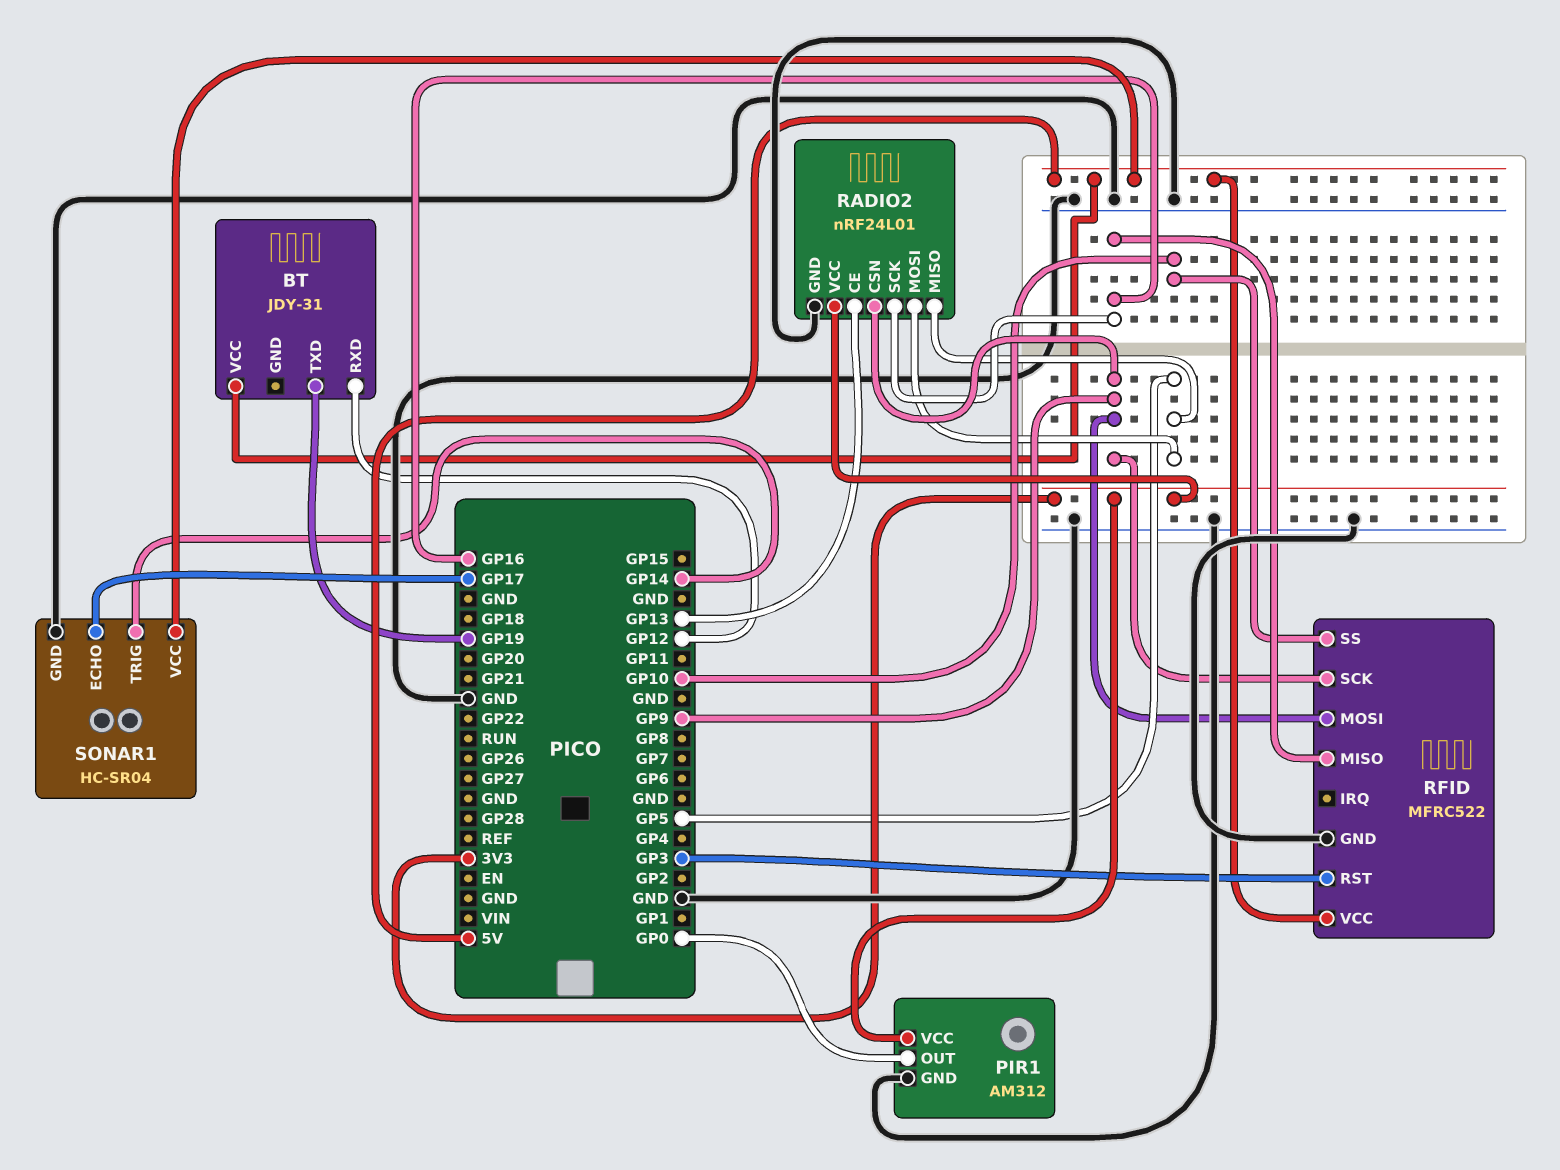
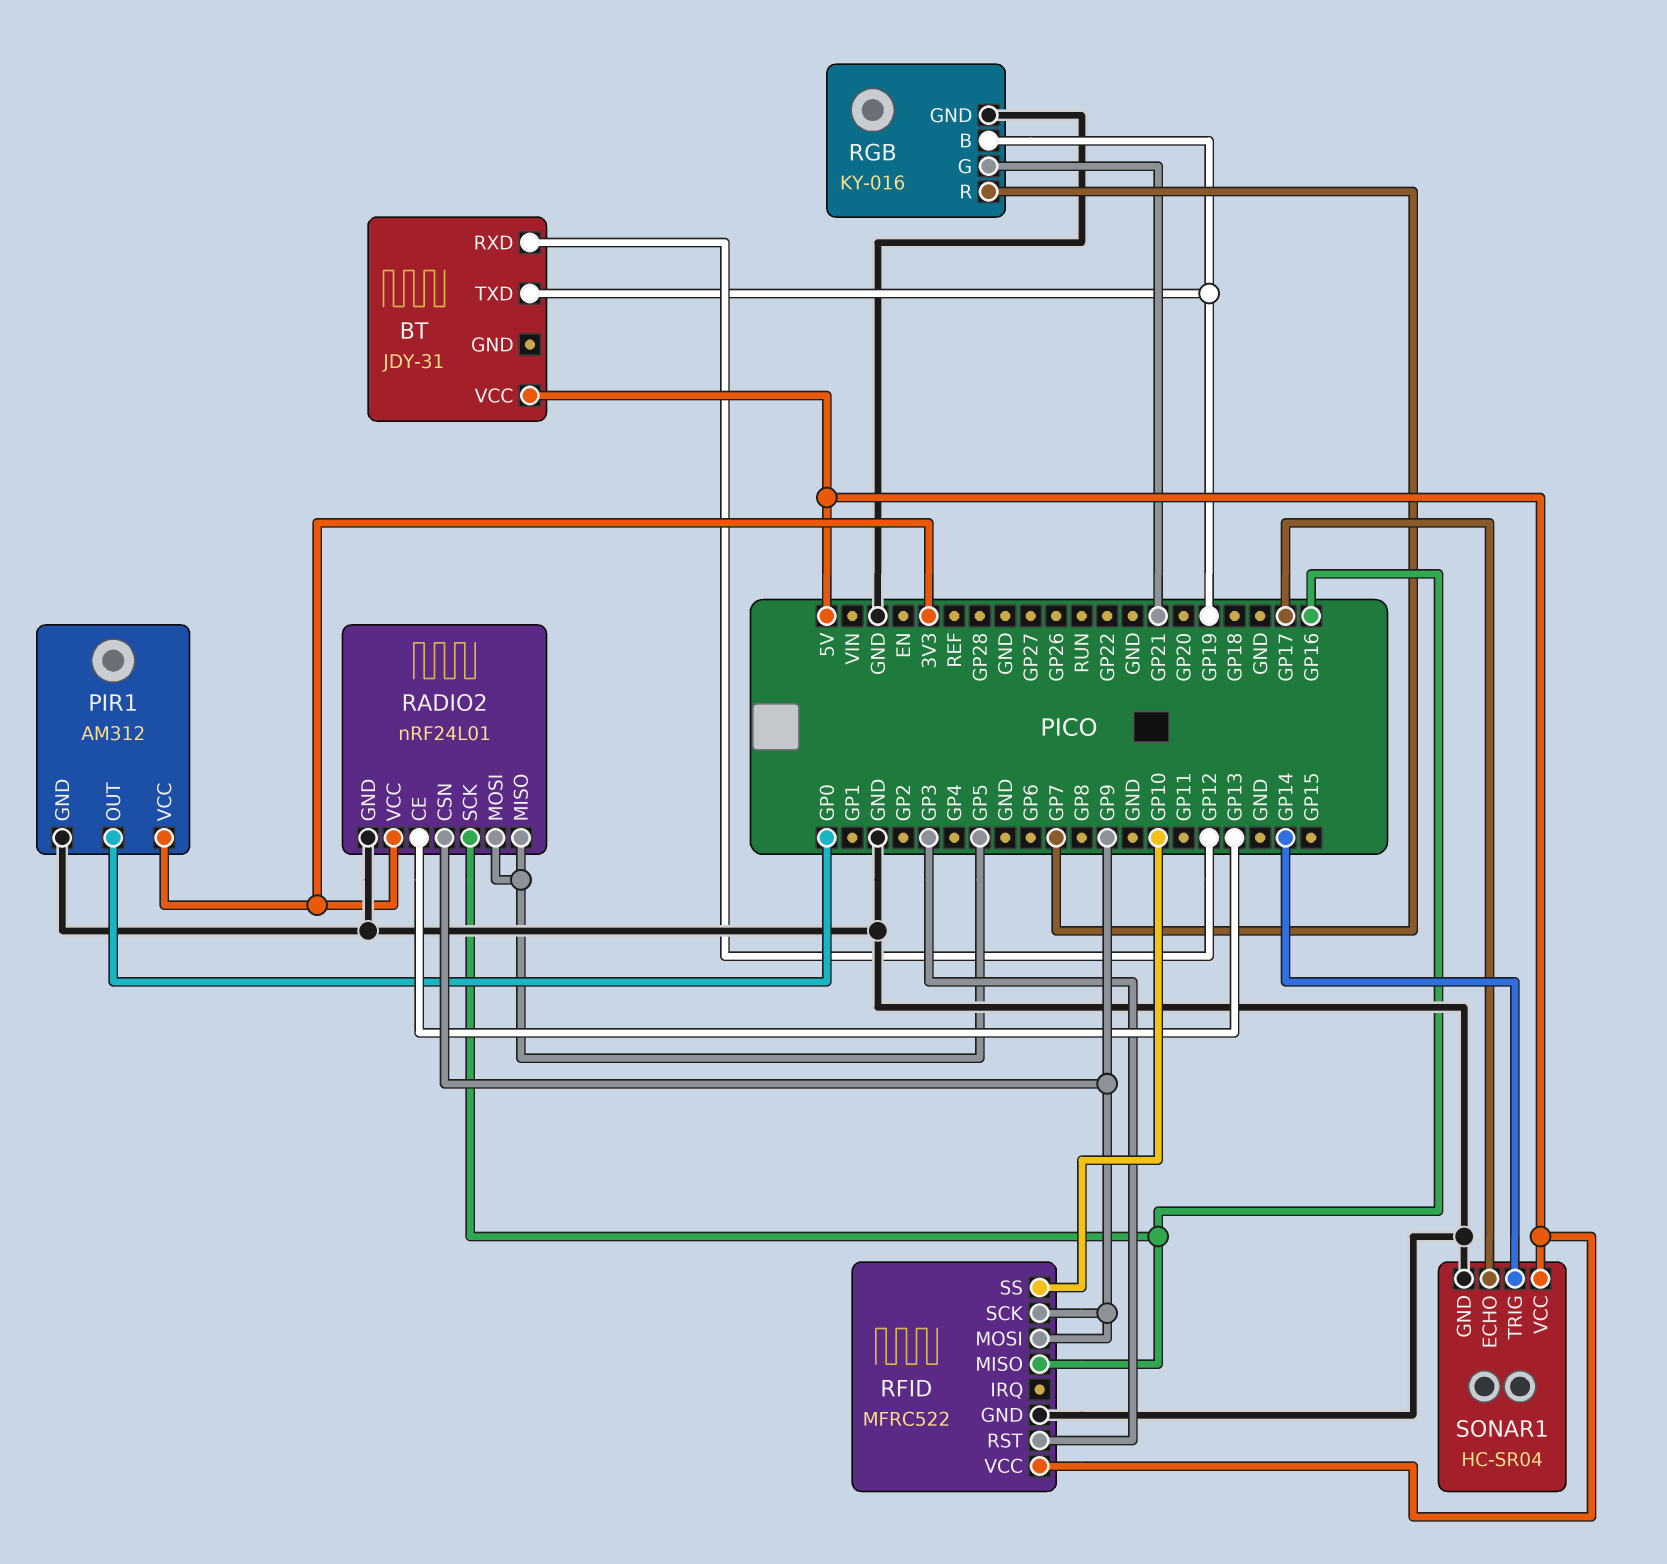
RGB: none -> KY-016
RGB pin B: none -> GP19
RGB pin G: none -> GP21
RGB pin GND: none -> GND
RGB pin R: none -> GP7

